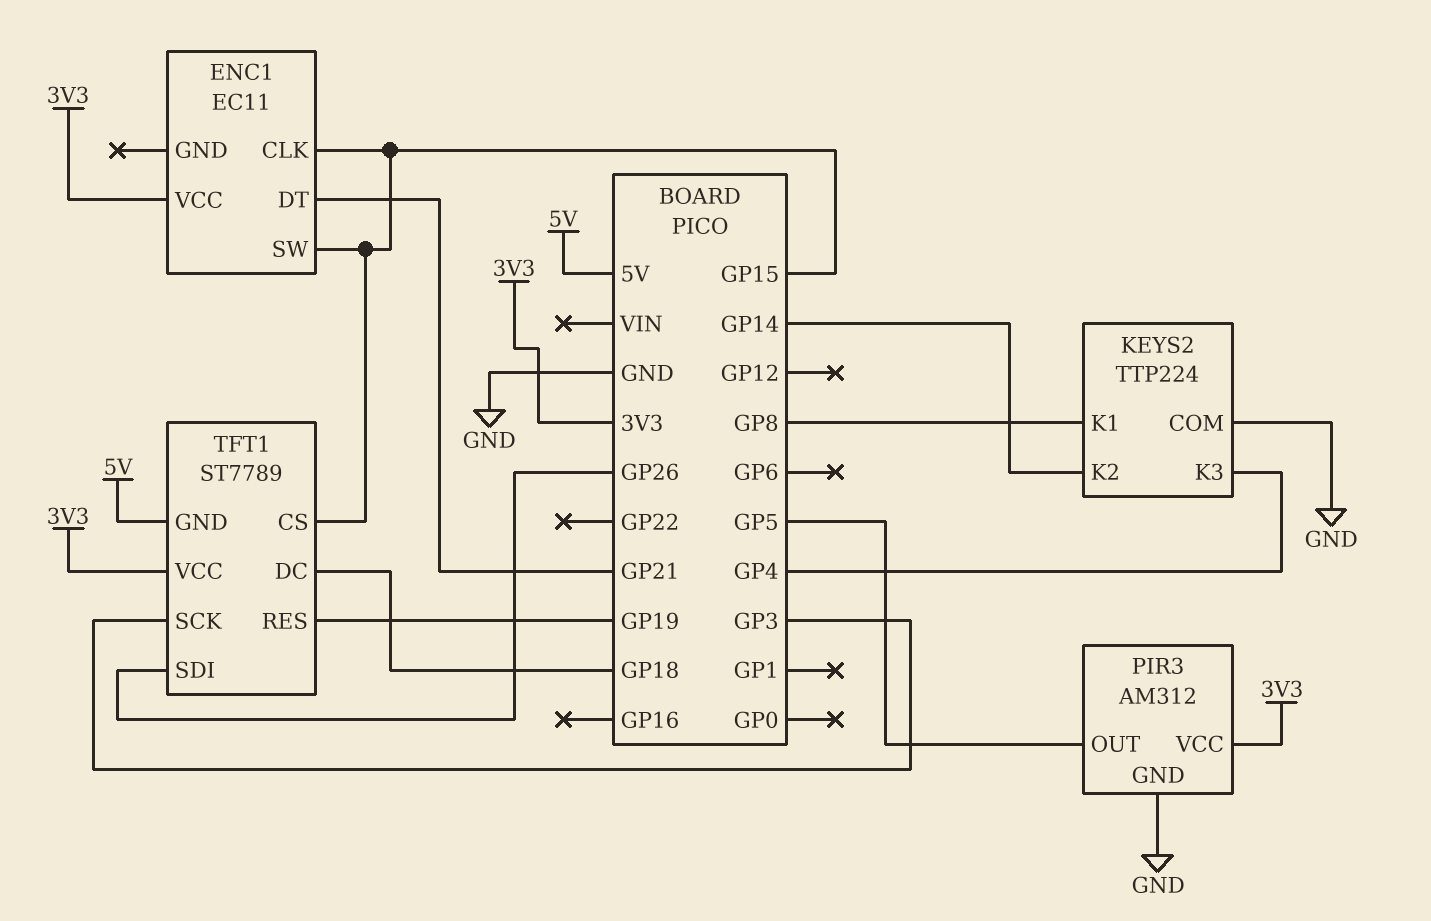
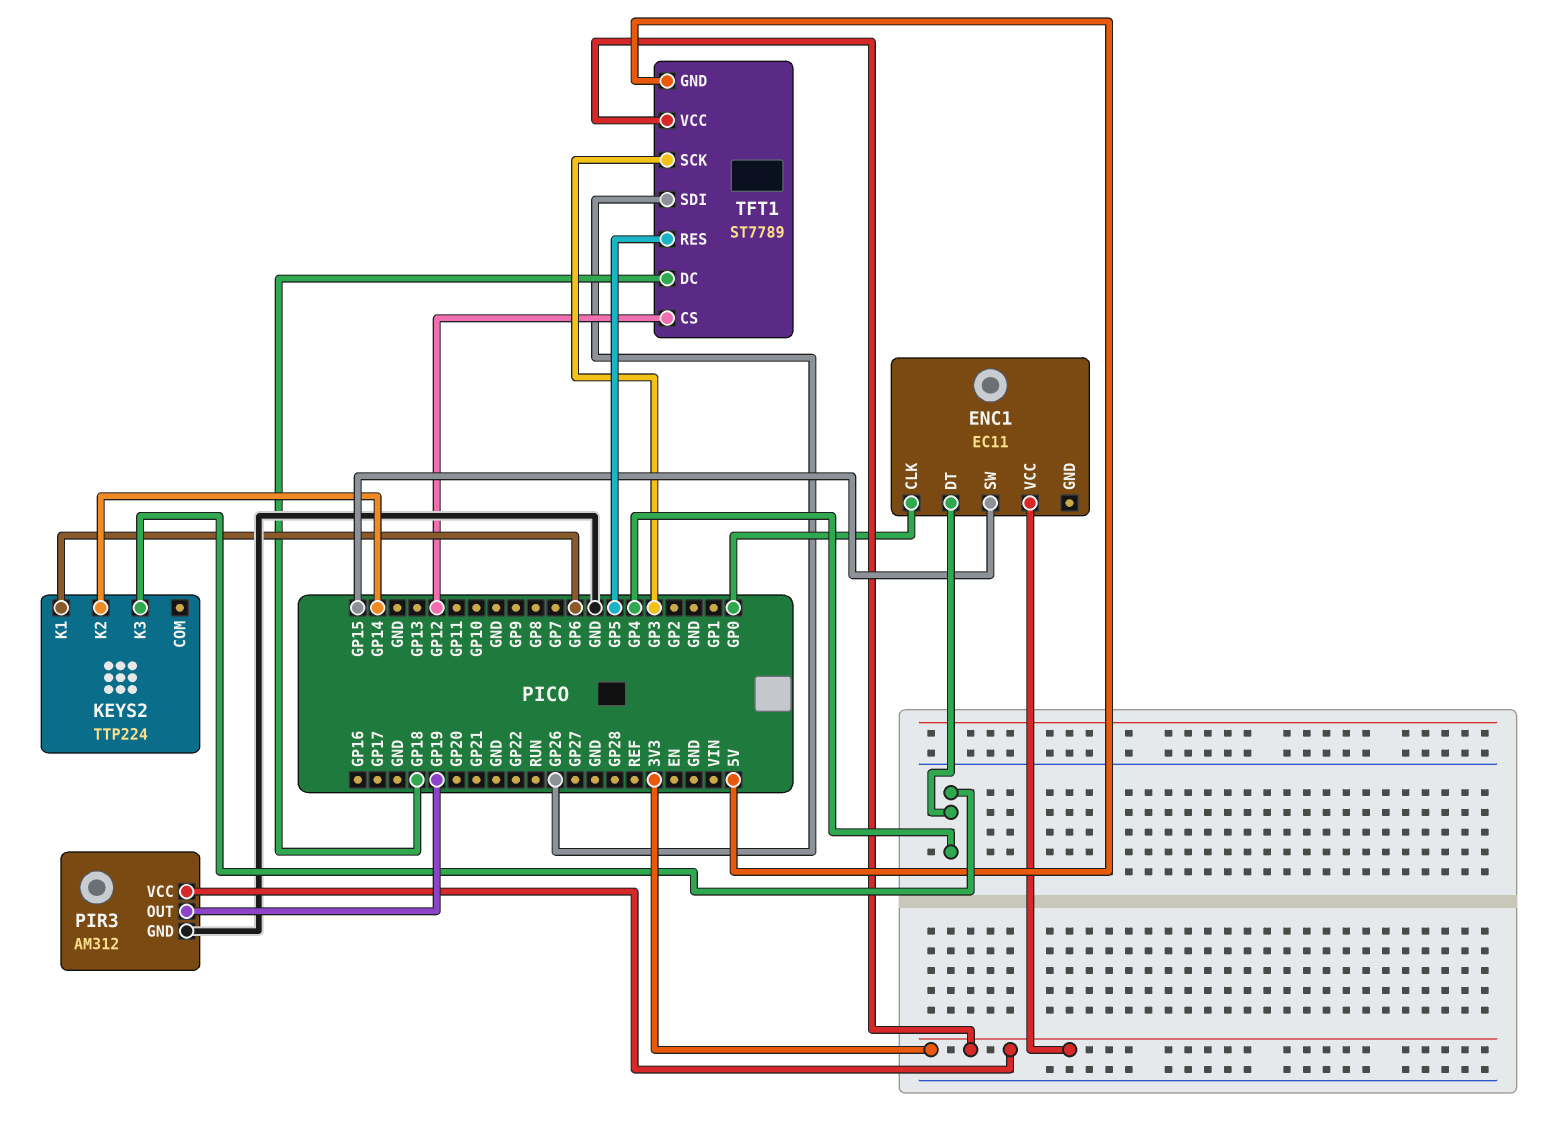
ENC1 pin CLK: GP15 -> GP0
ENC1 pin DT: GP21 -> GP4
KEYS2 pin COM: GND -> none
KEYS2 pin K1: GP8 -> GP6
PIR3 pin OUT: GP5 -> GP19
TFT1 pin CS: GP15 -> GP12
TFT1 pin RES: GP19 -> GP5

